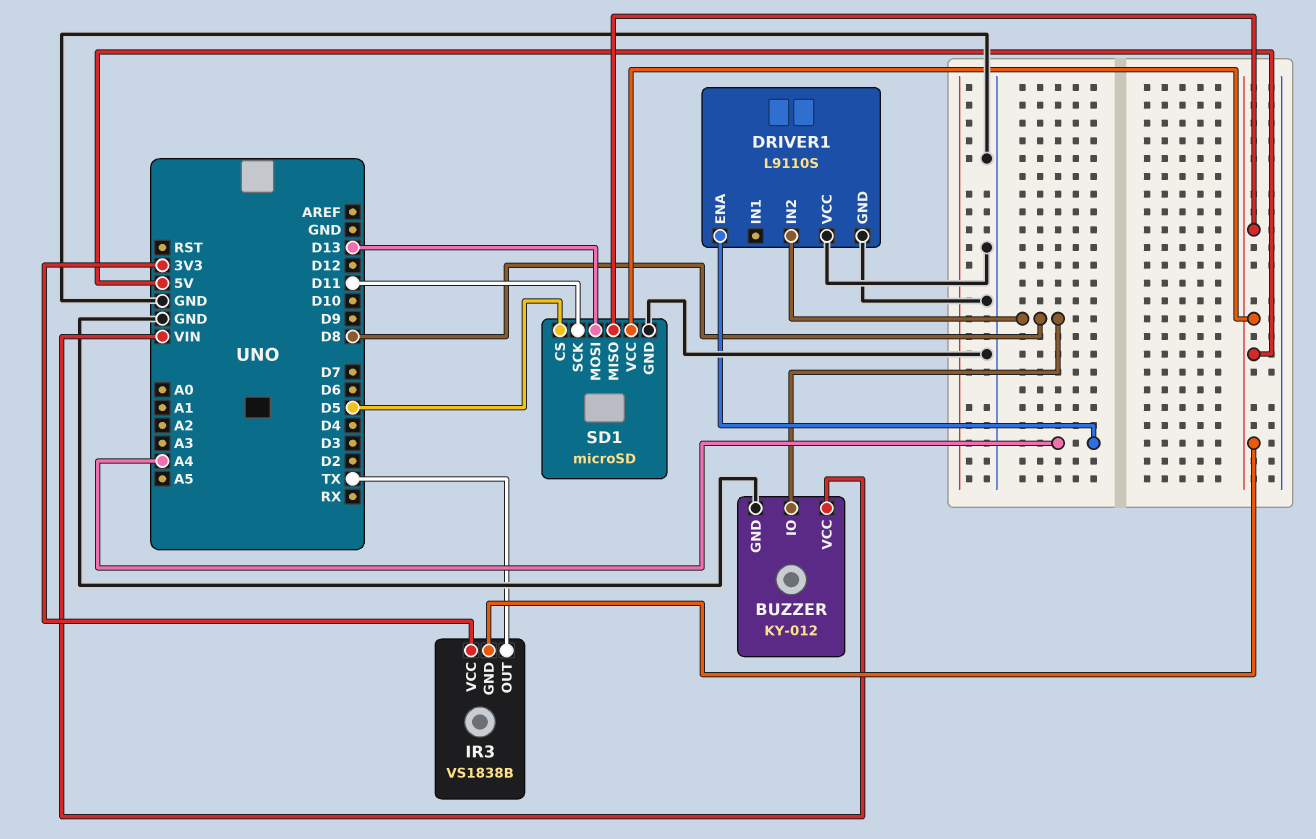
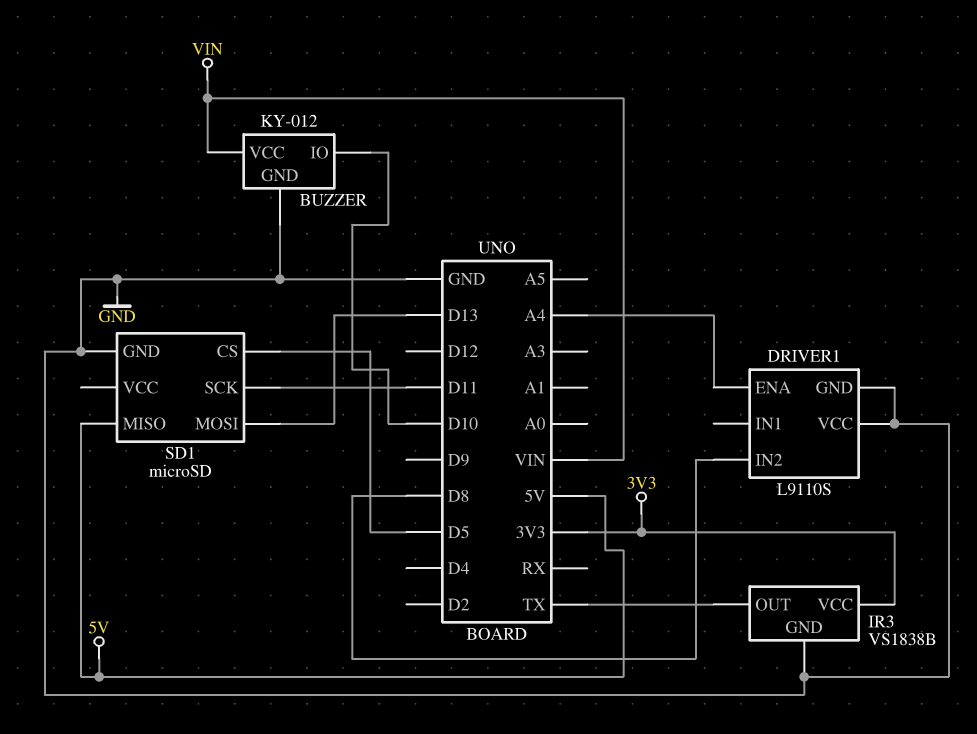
BUZZER pin IO: D8 -> D10
IR3 pin GND: 5V -> GND
SD1 pin VCC: 5V -> none

